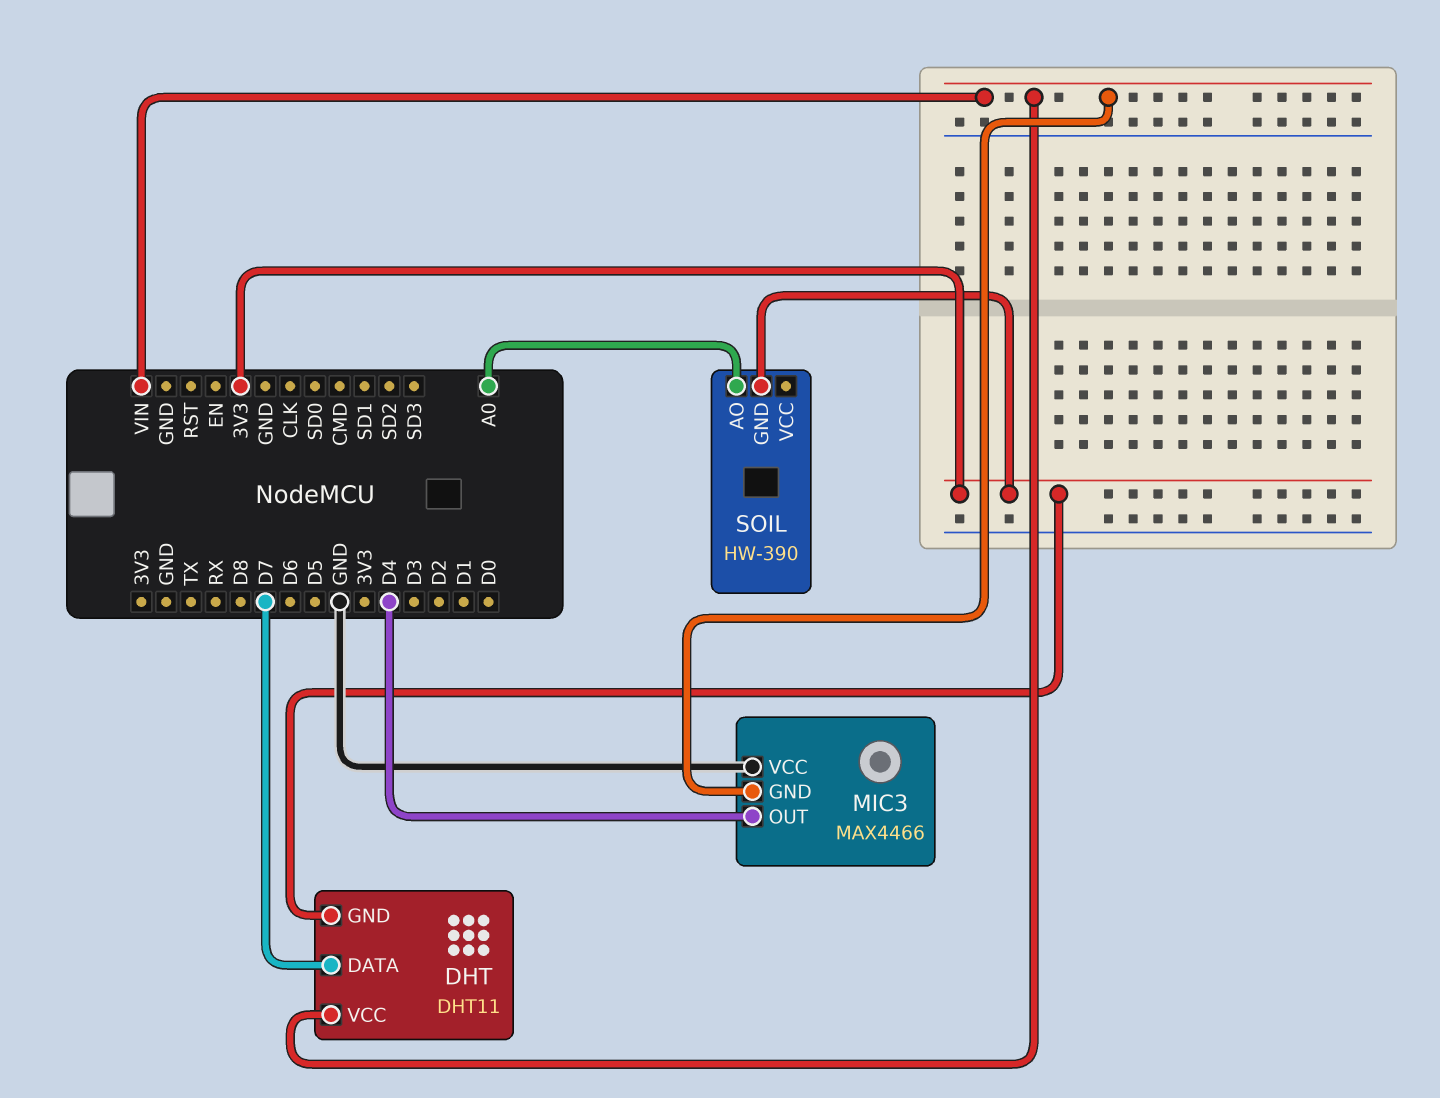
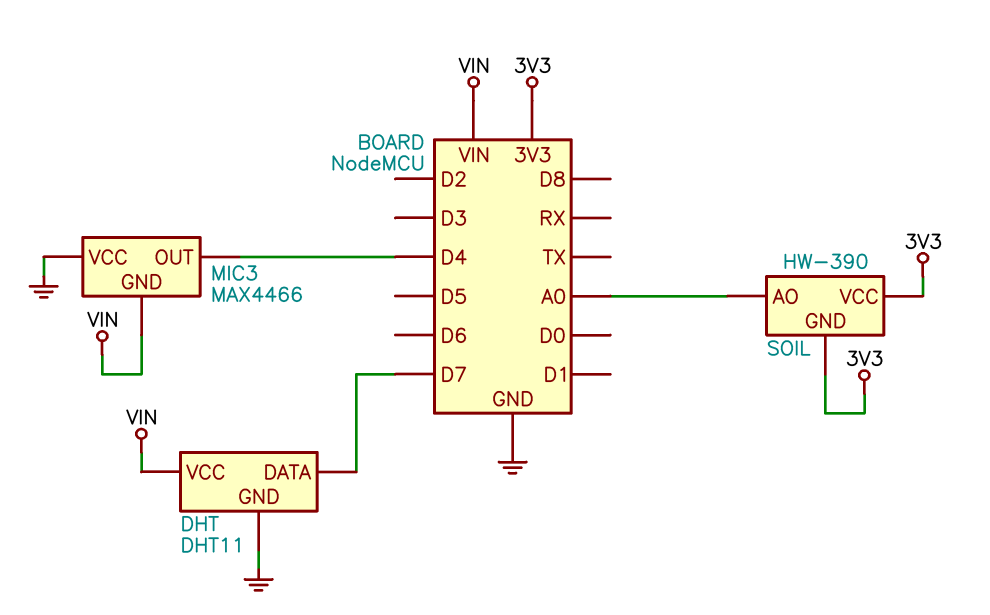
DHT pin GND: 3V3 -> GND
SOIL pin VCC: none -> 3V3

